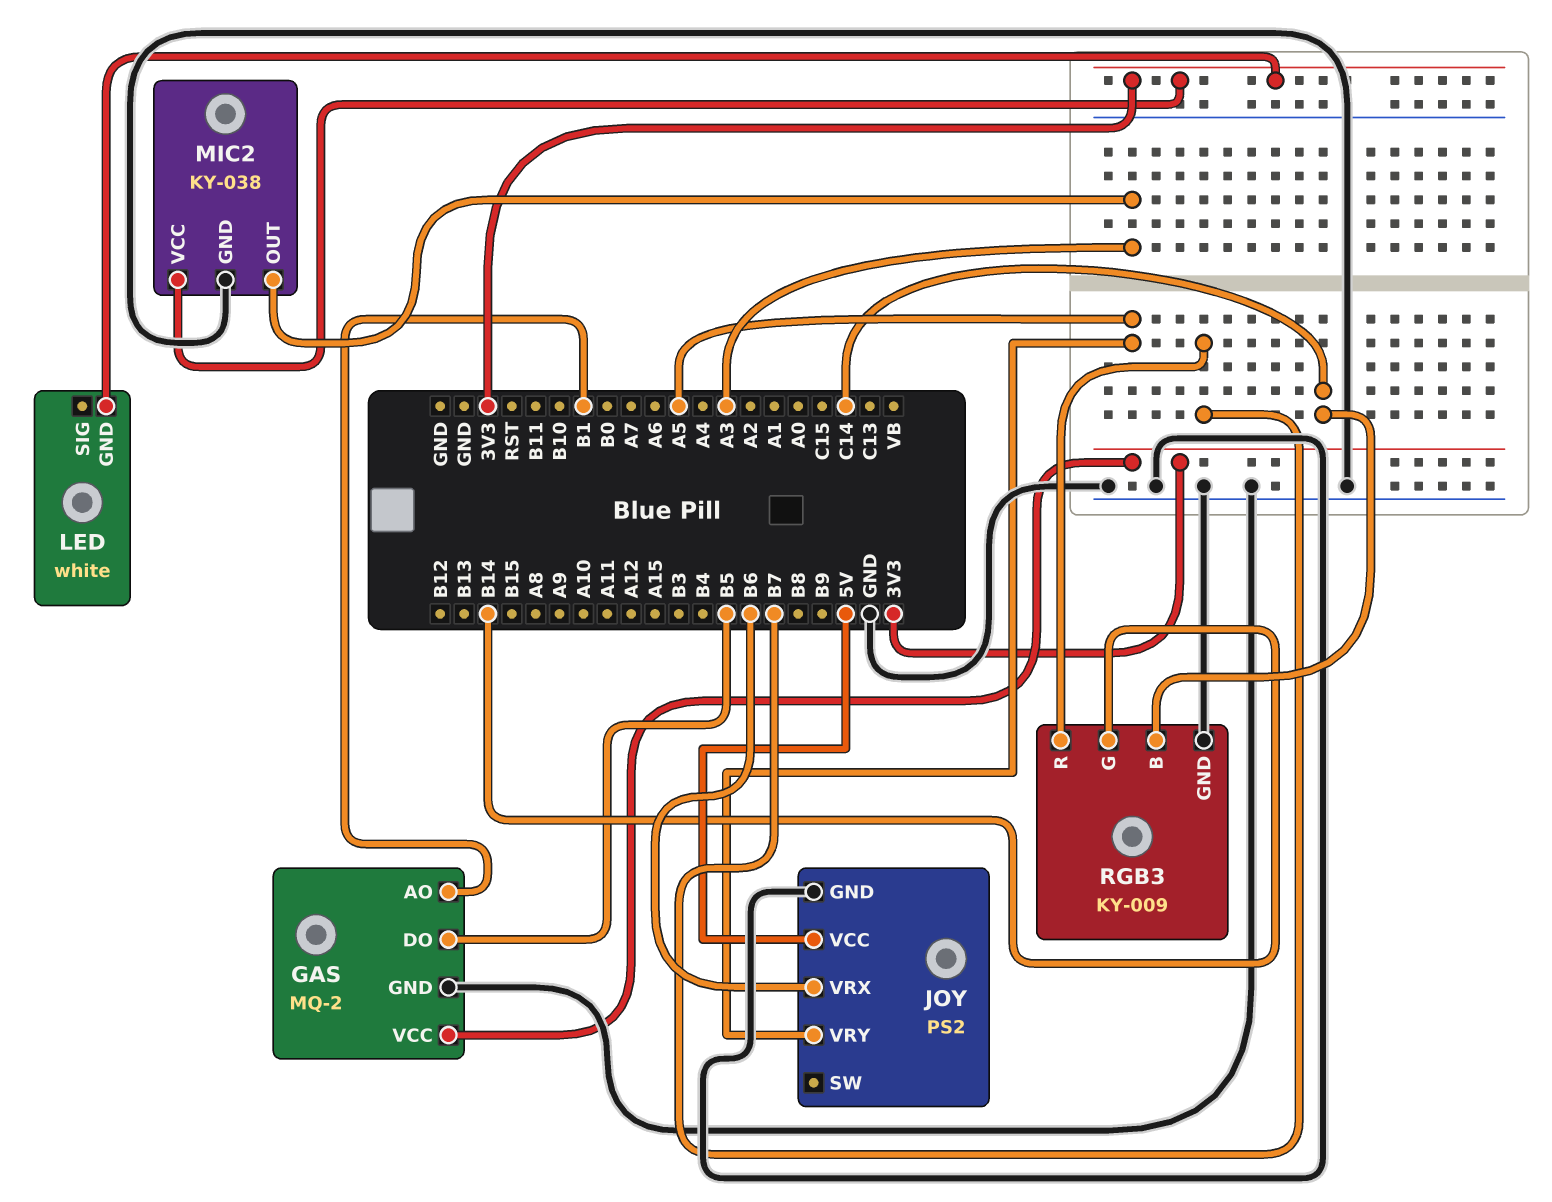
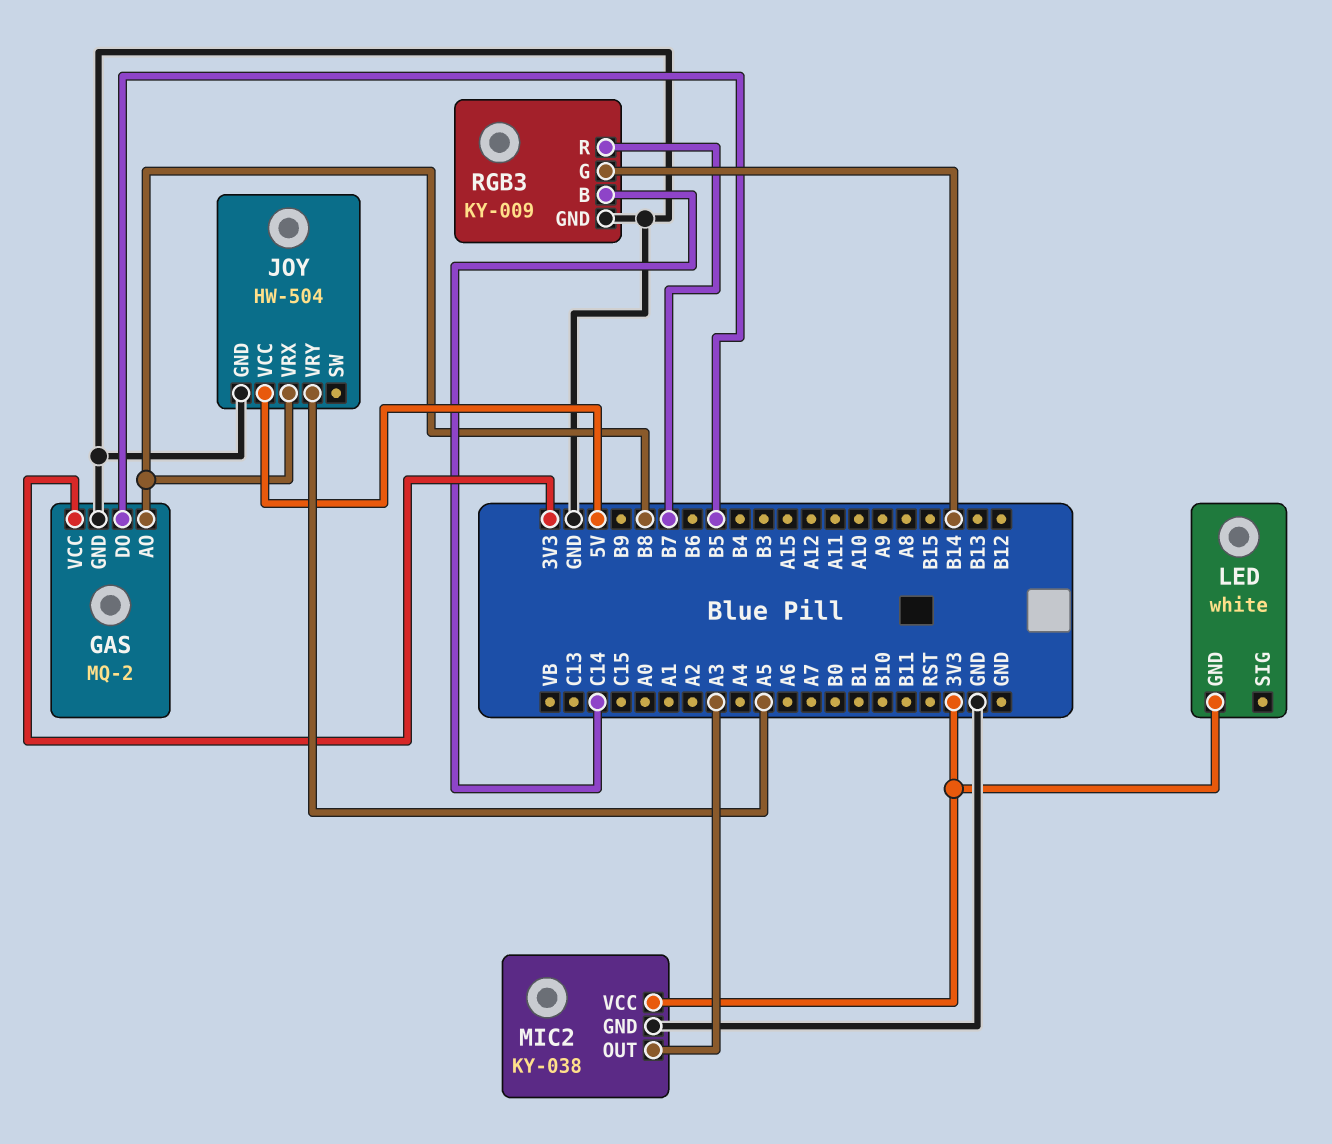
GAS pin AO: B1 -> B8
JOY: PS2 -> HW-504
JOY pin VRX: B6 -> B8

